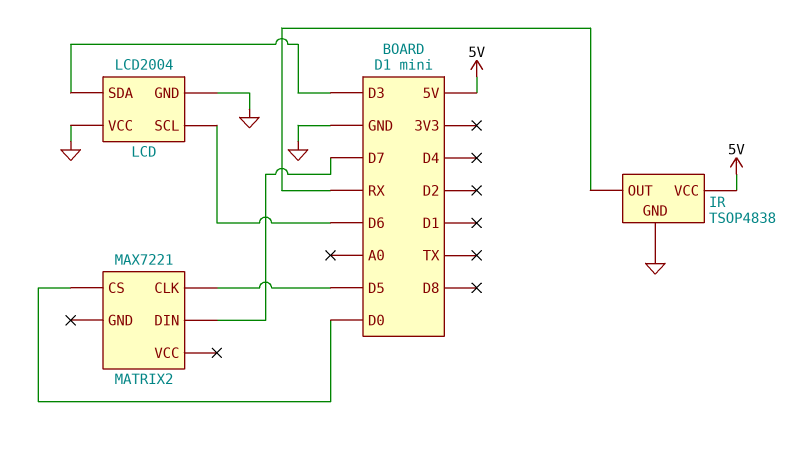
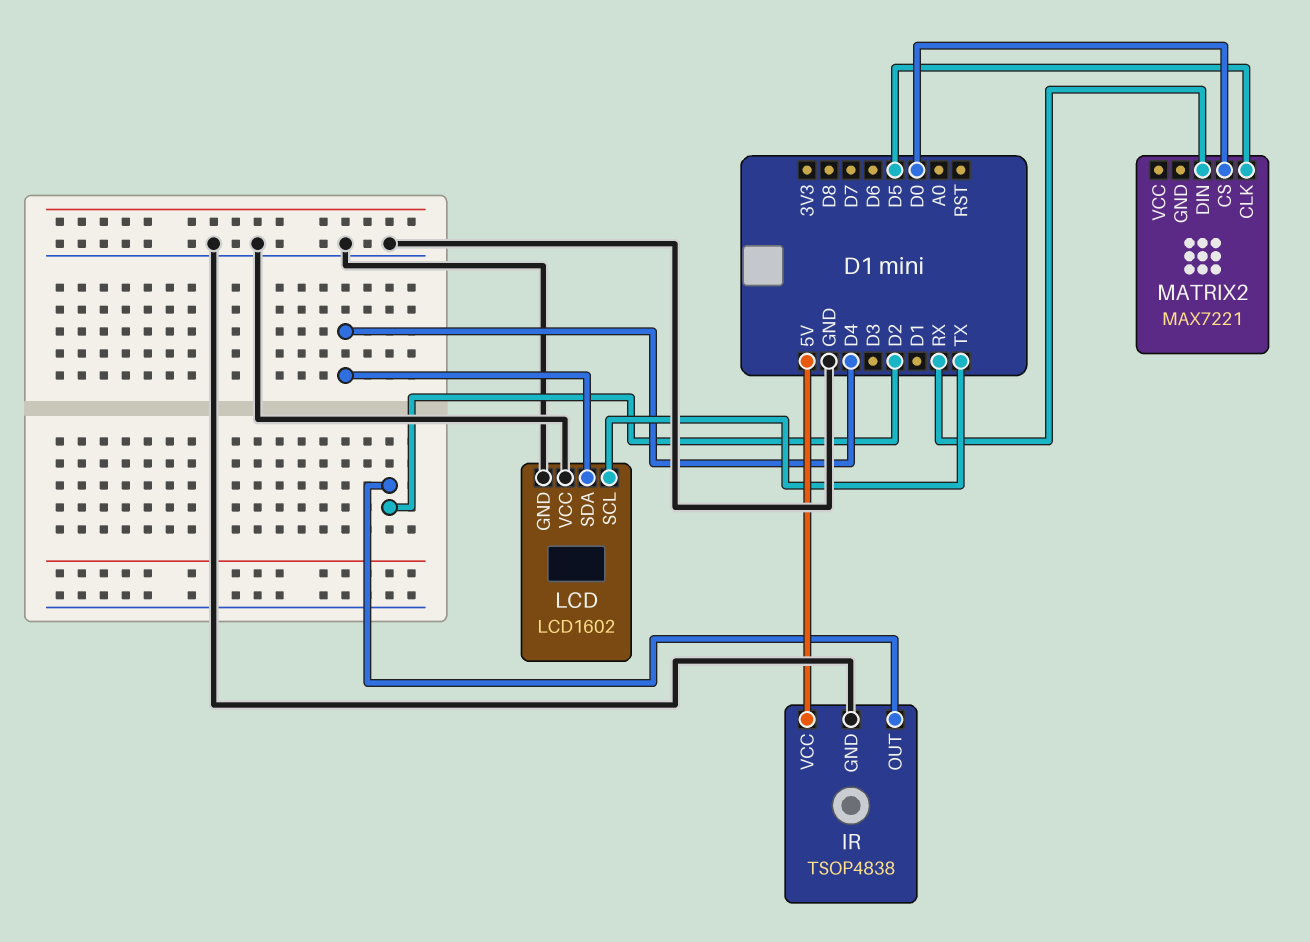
IR pin OUT: RX -> D2
LCD: LCD2004 -> LCD1602
LCD pin SCL: D6 -> TX
LCD pin SDA: D3 -> D4
MATRIX2 pin DIN: D7 -> RX

